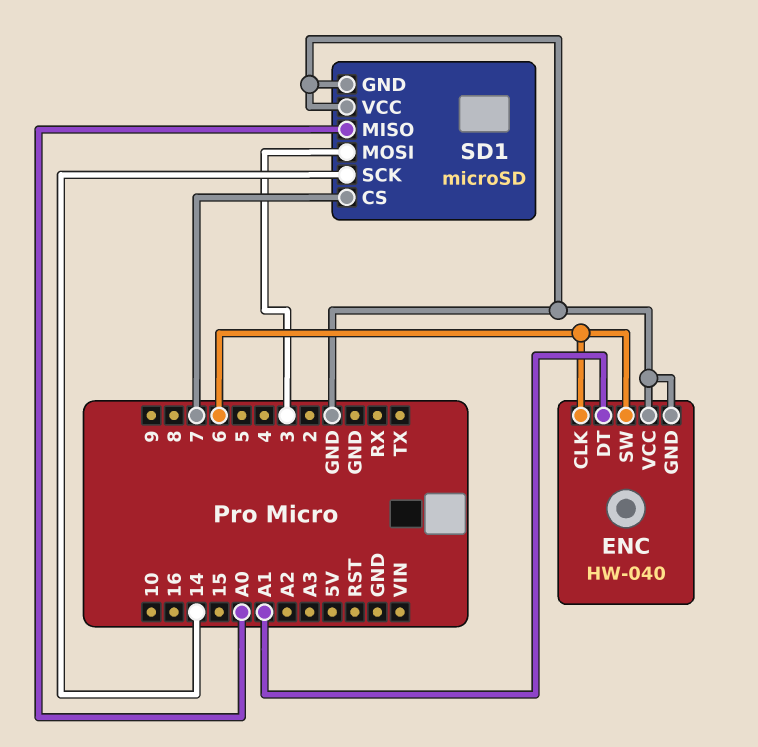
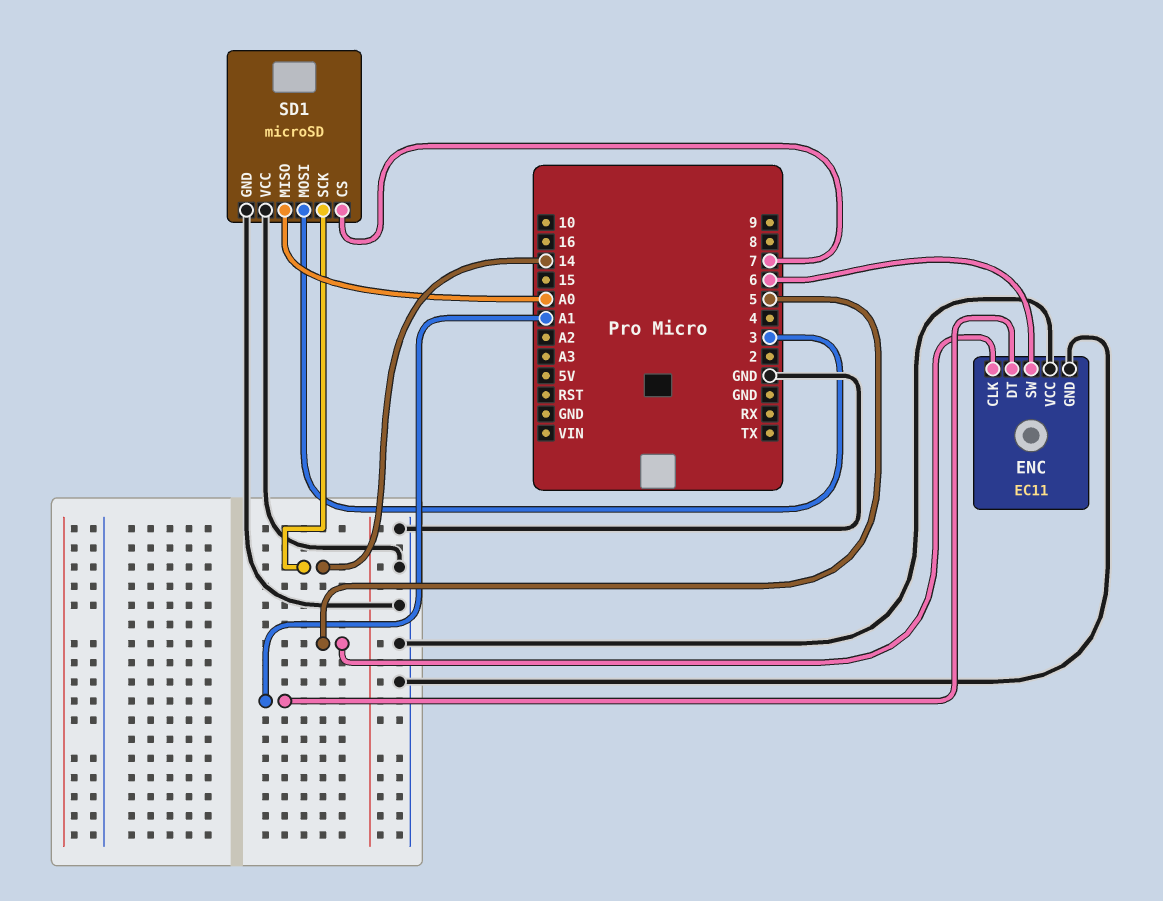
ENC: HW-040 -> EC11
ENC pin CLK: 6 -> 5

